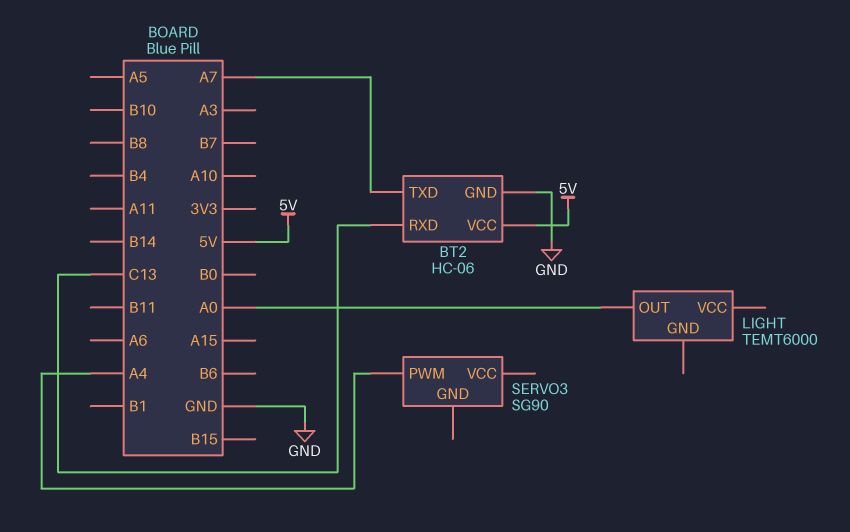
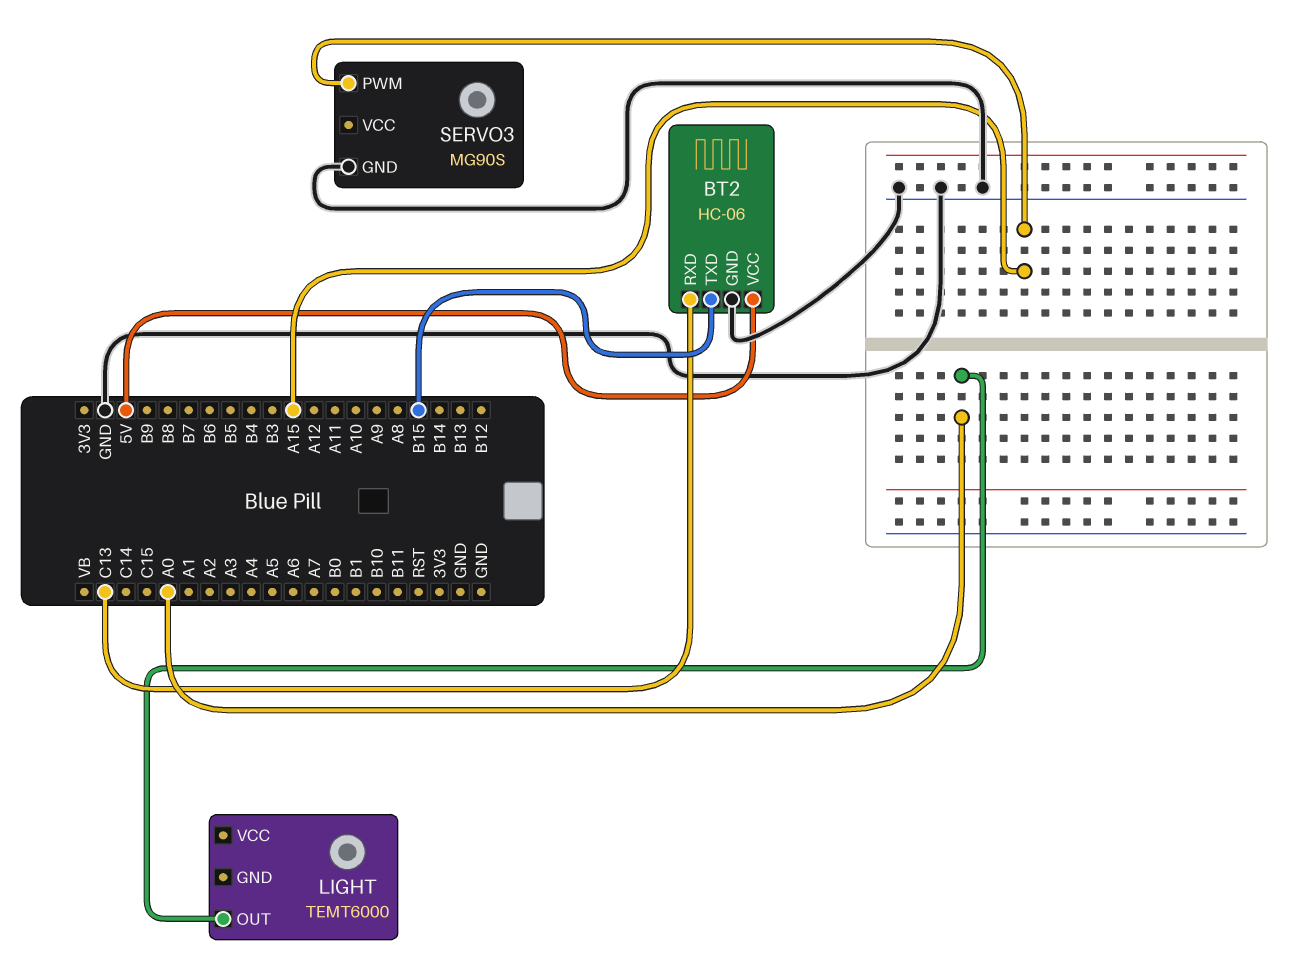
BT2 pin TXD: A7 -> B15
SERVO3: SG90 -> MG90S
SERVO3 pin GND: none -> GND
SERVO3 pin PWM: A4 -> A15

